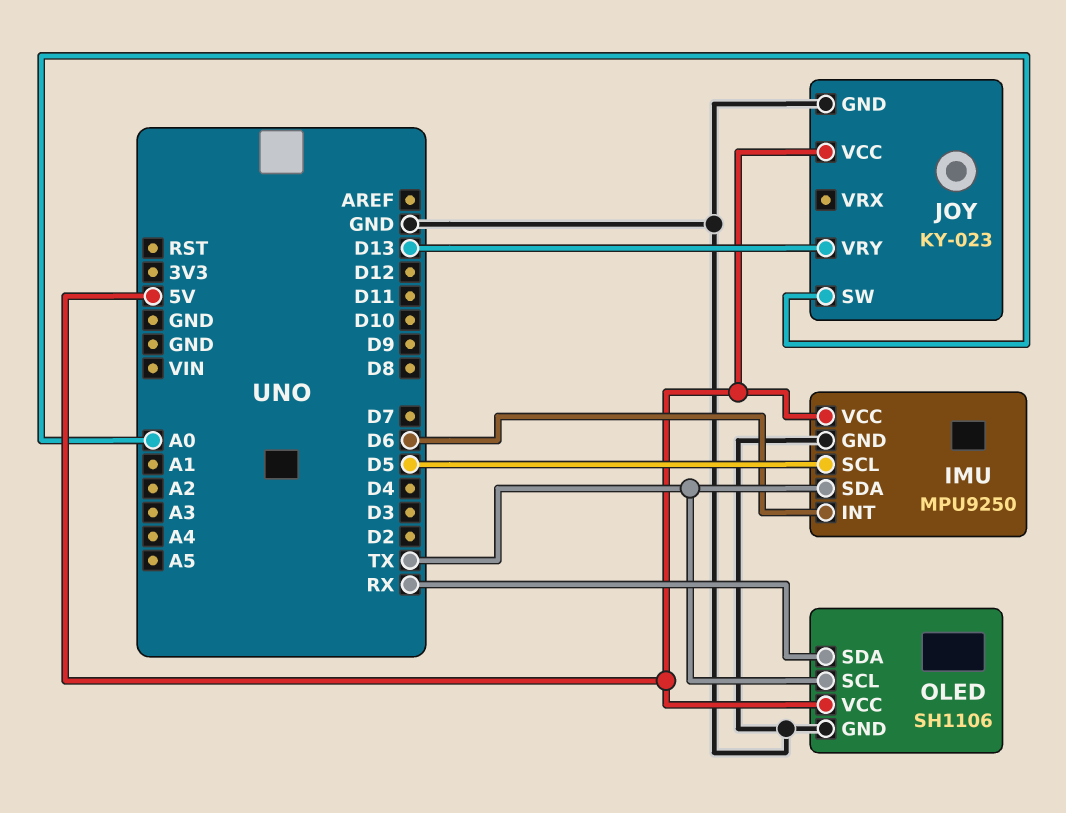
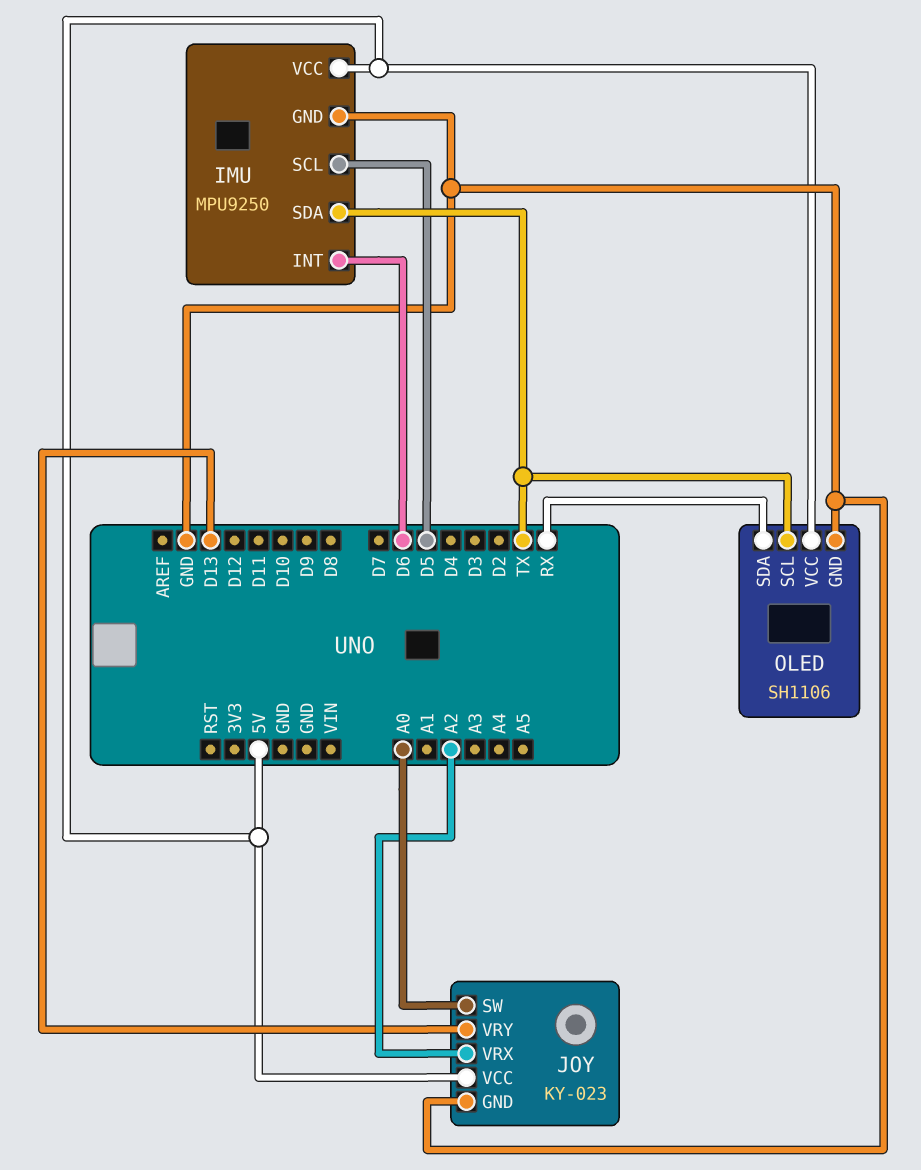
JOY pin VRX: none -> A2

